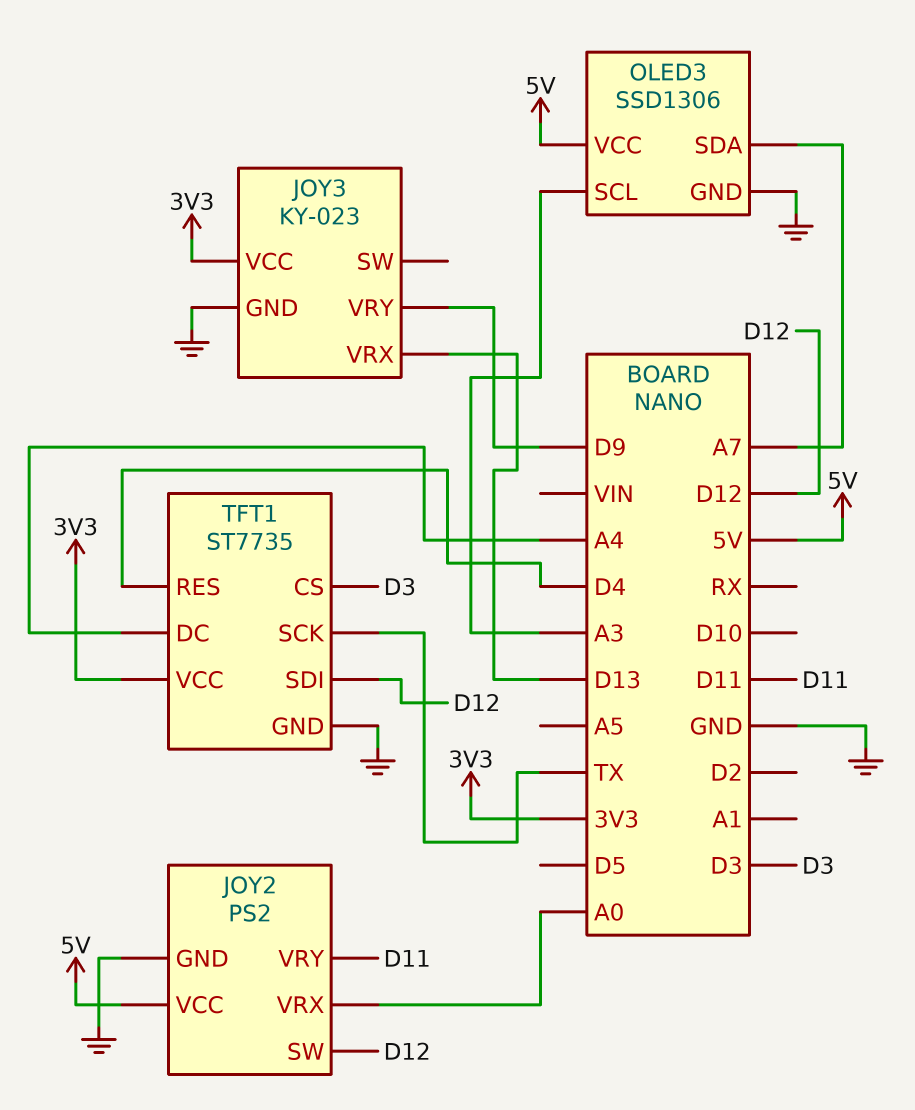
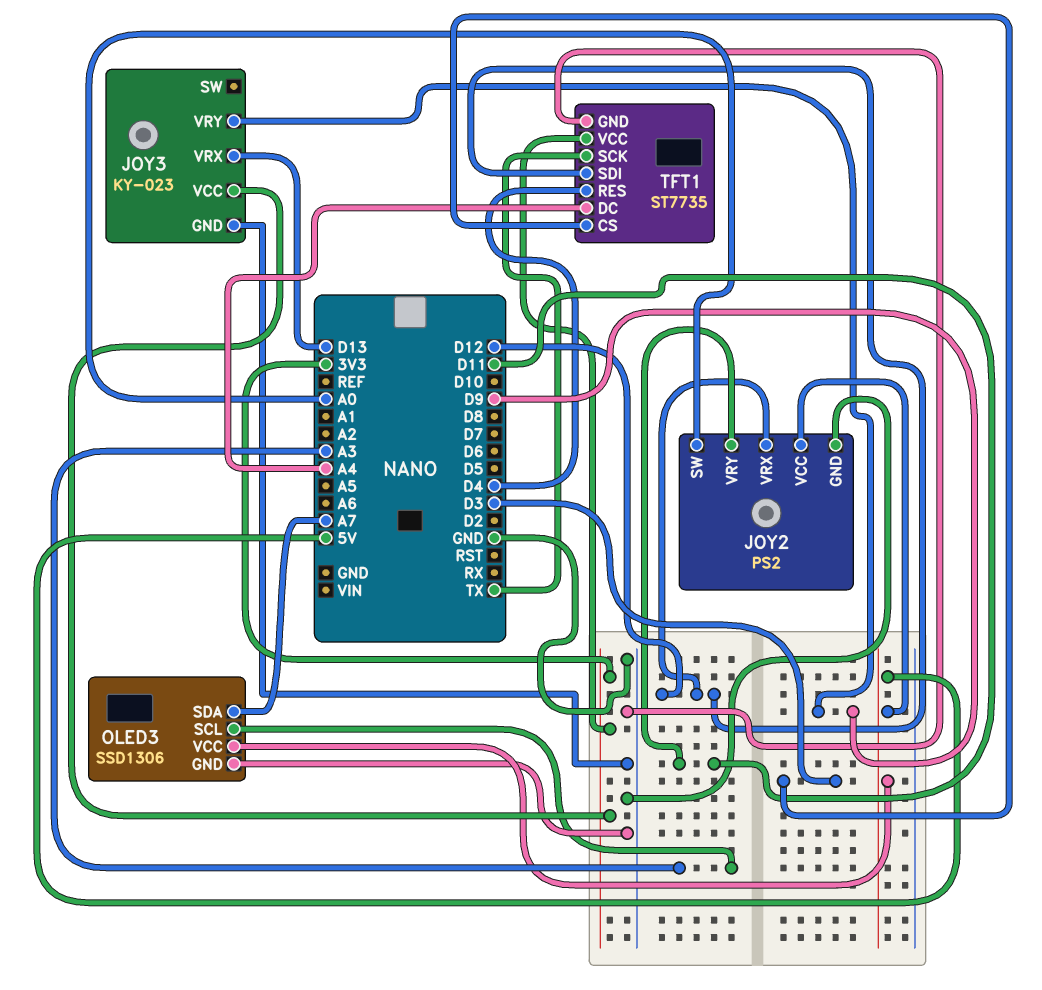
JOY2 pin SW: D12 -> A0
JOY2 pin VRX: A0 -> D12

